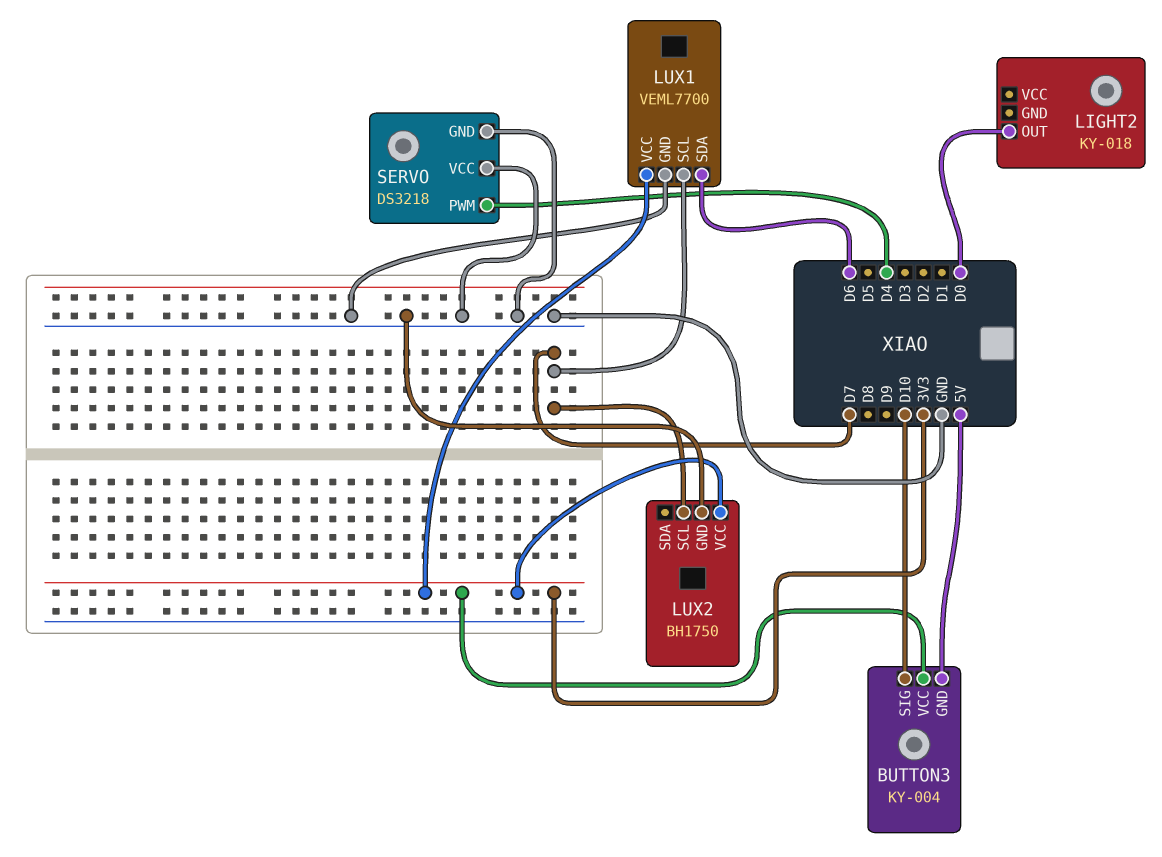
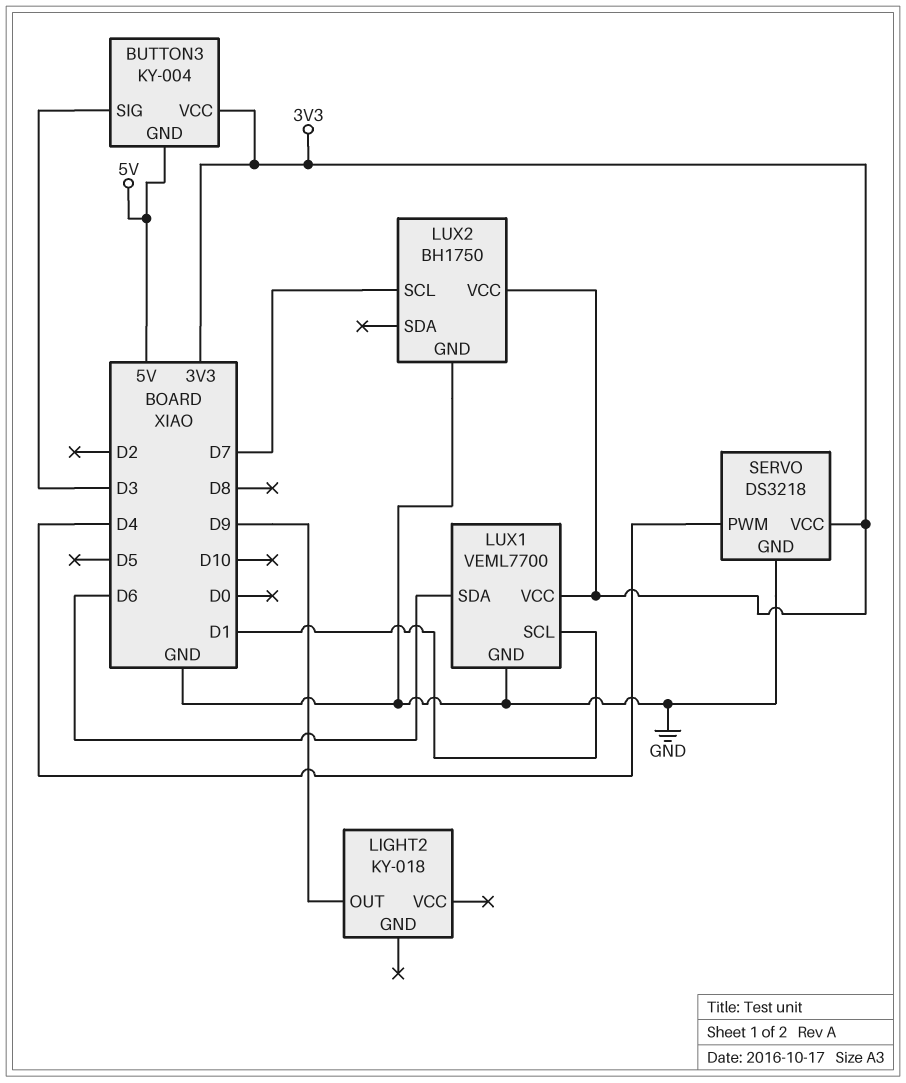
BUTTON3 pin SIG: D10 -> D3
LIGHT2 pin OUT: D0 -> D9
LUX1 pin SCL: D7 -> D1
SERVO pin VCC: GND -> 3V3

